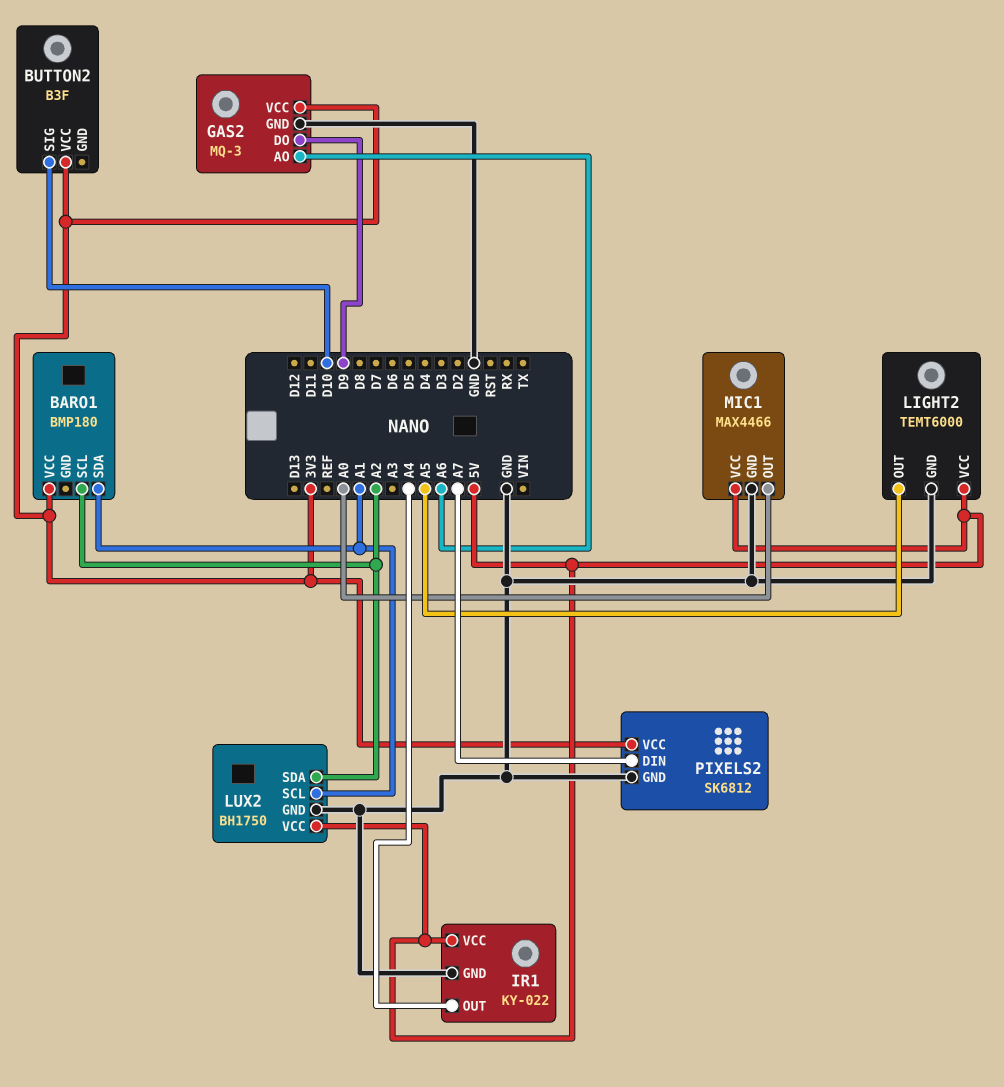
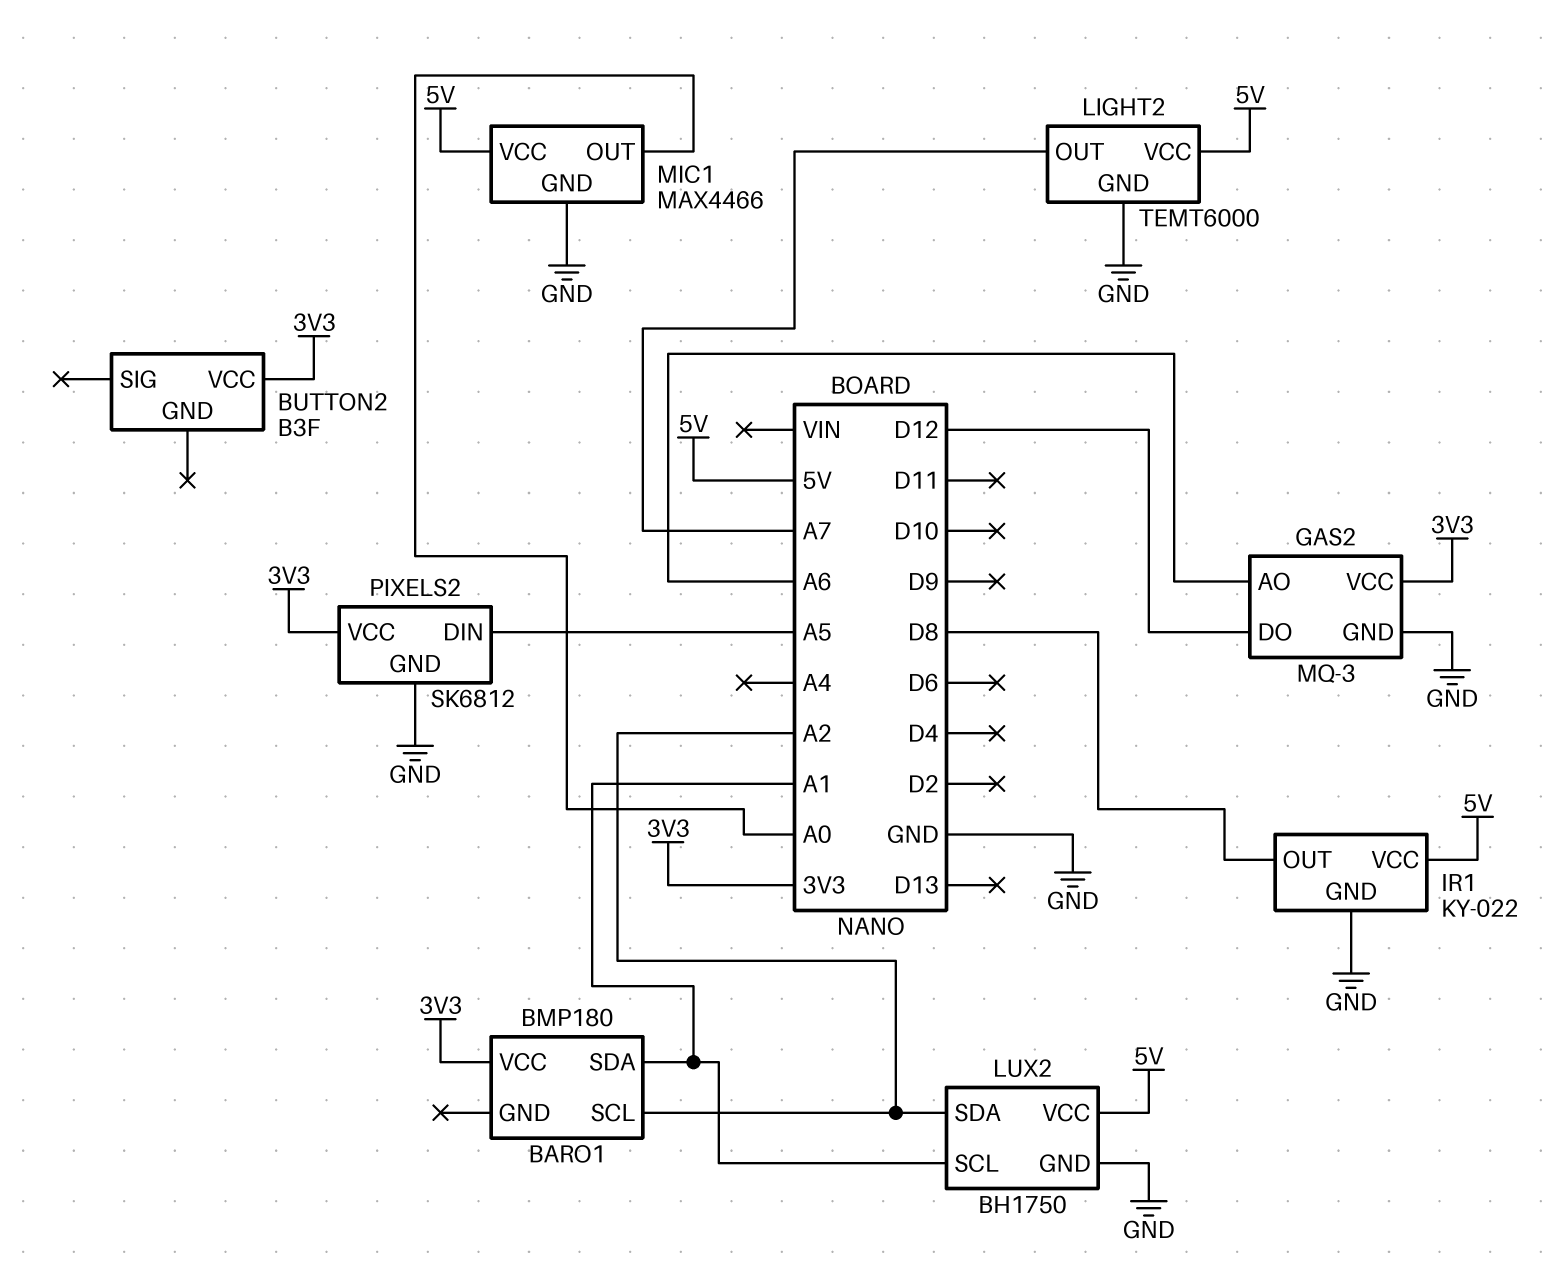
BUTTON2 pin SIG: D10 -> none
GAS2 pin DO: D9 -> D12
IR1 pin OUT: A4 -> D8
LIGHT2 pin OUT: A5 -> A7
PIXELS2 pin DIN: A7 -> A5

